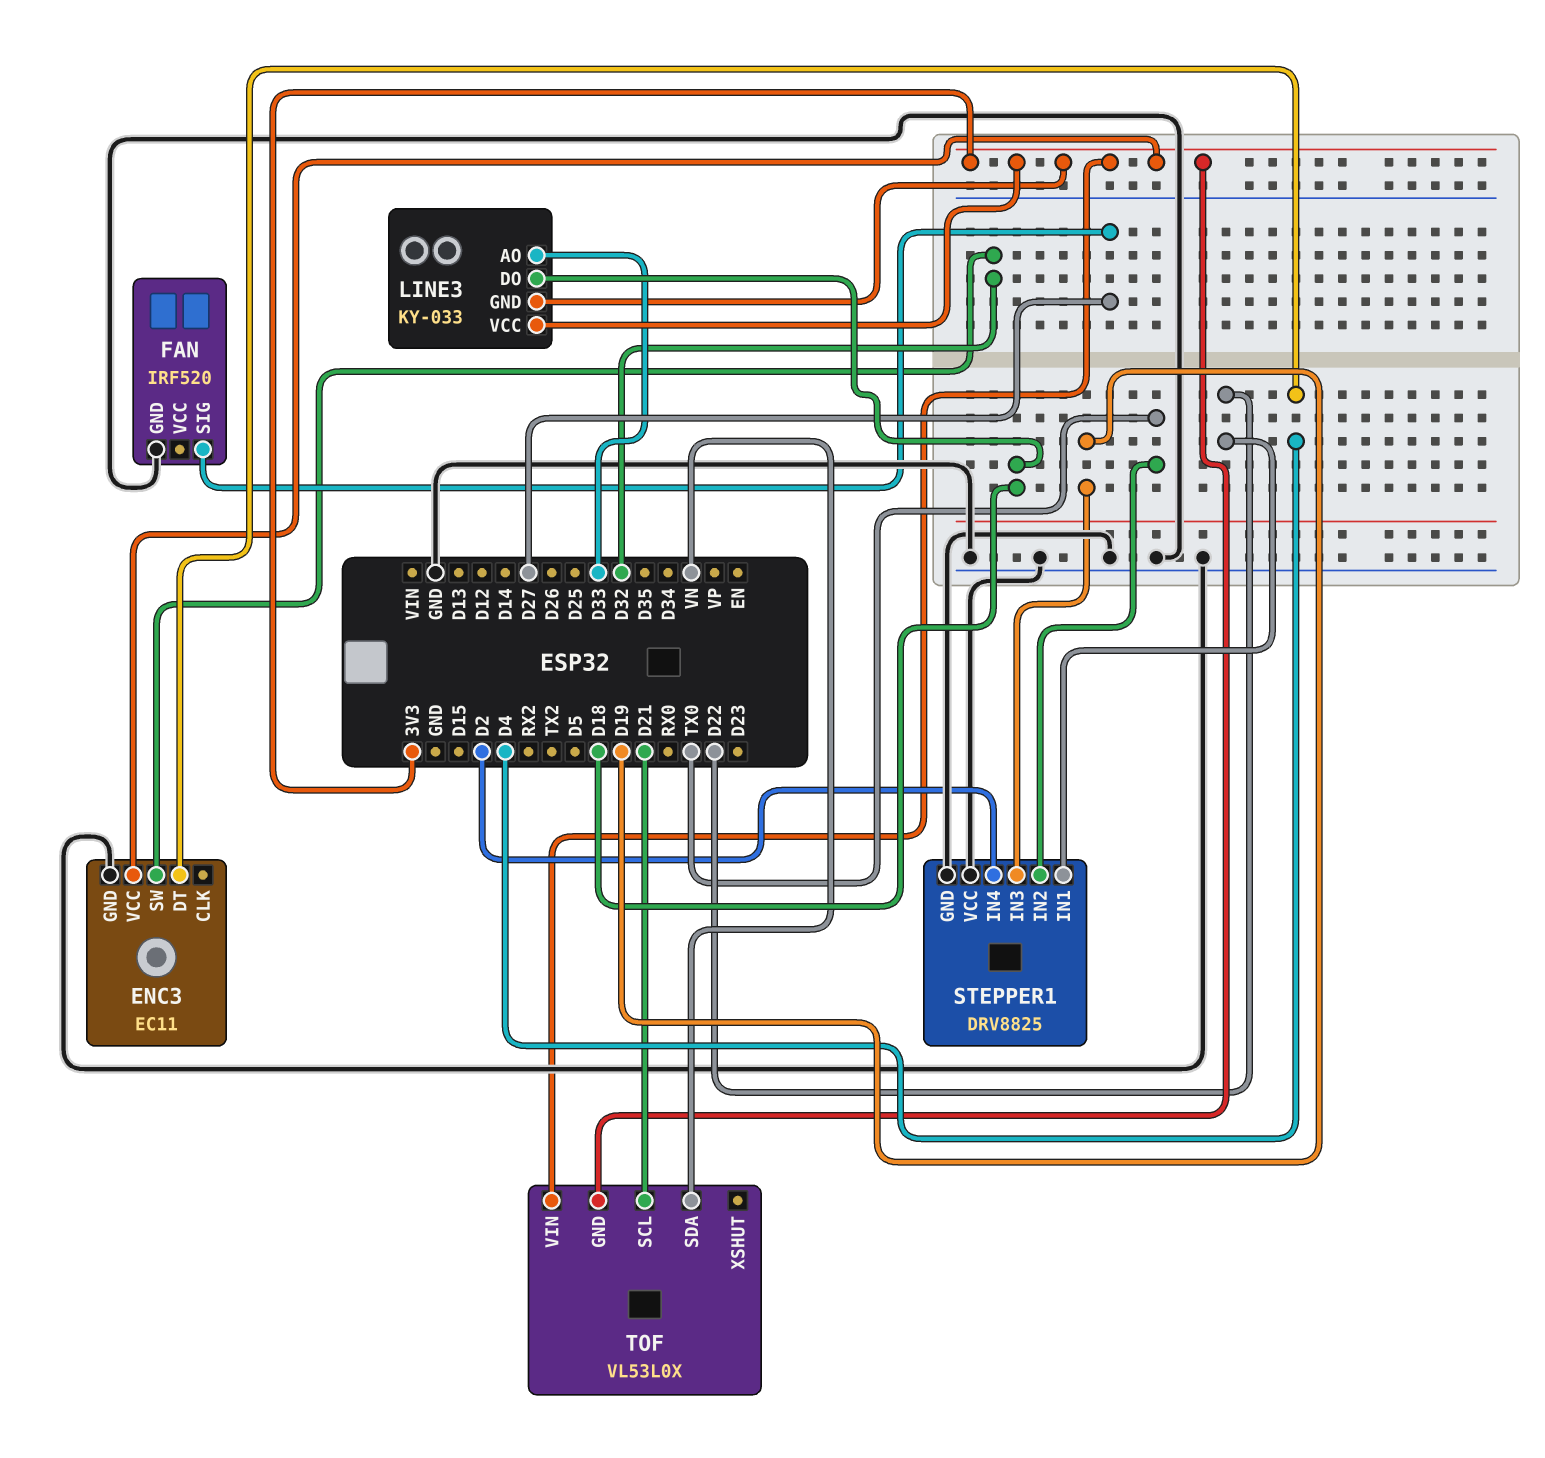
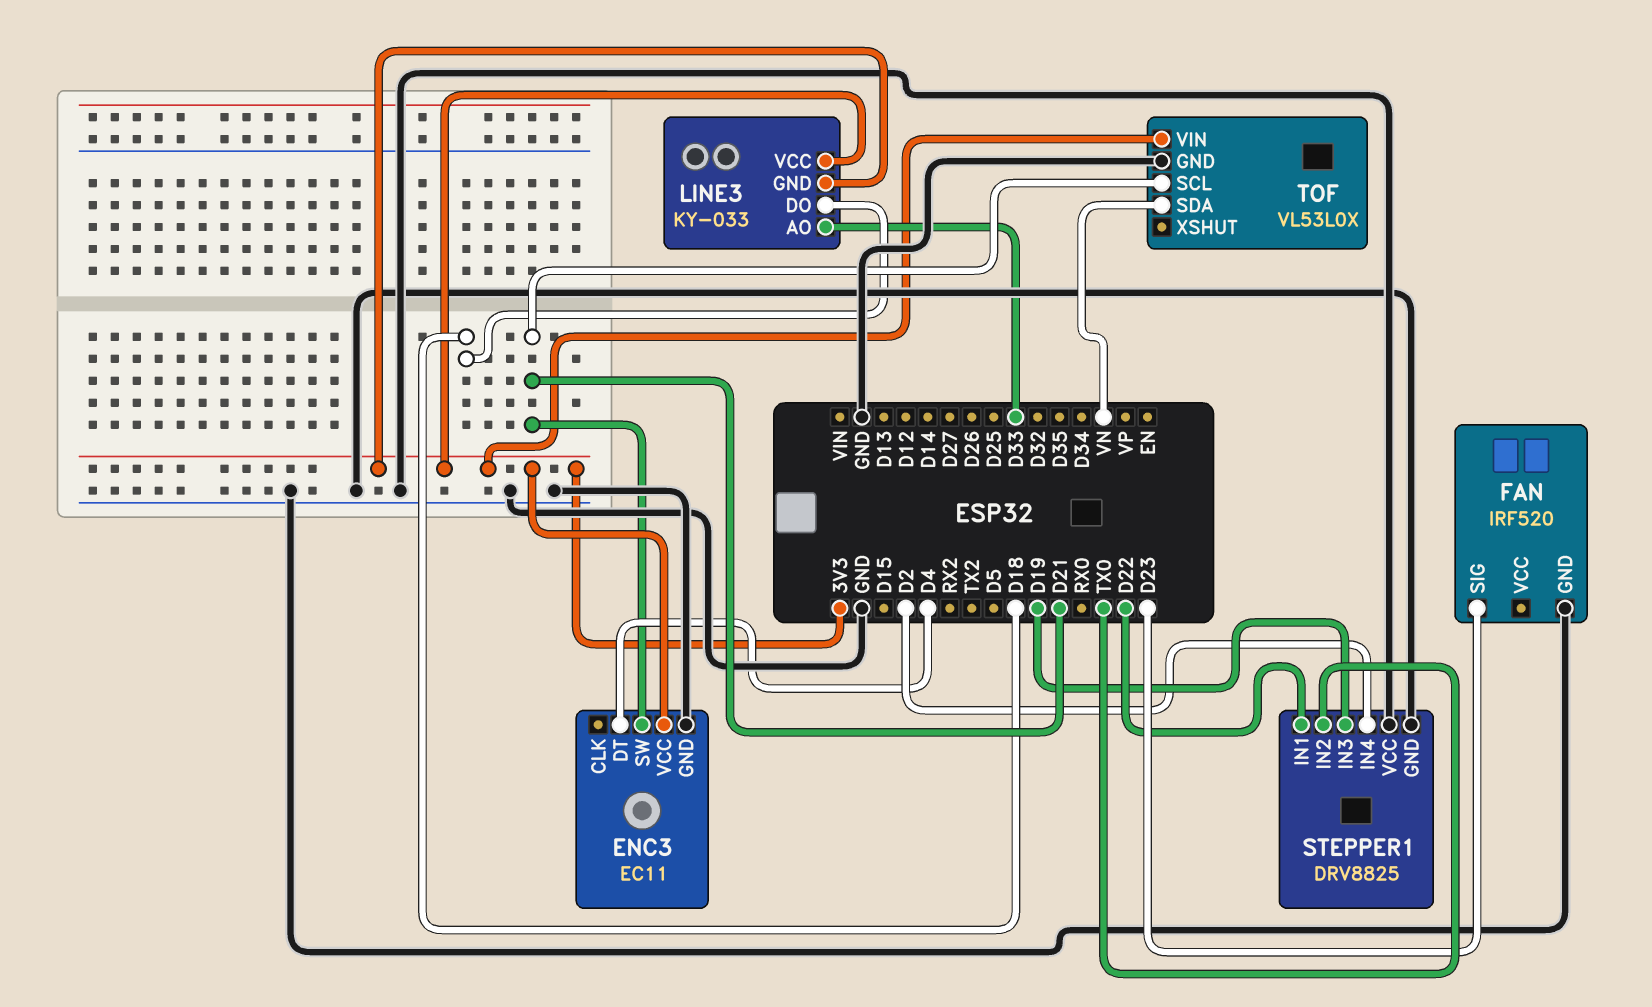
ENC3 pin SW: D32 -> D21
FAN pin SIG: D27 -> D23
TOF pin GND: 3V3 -> GND

